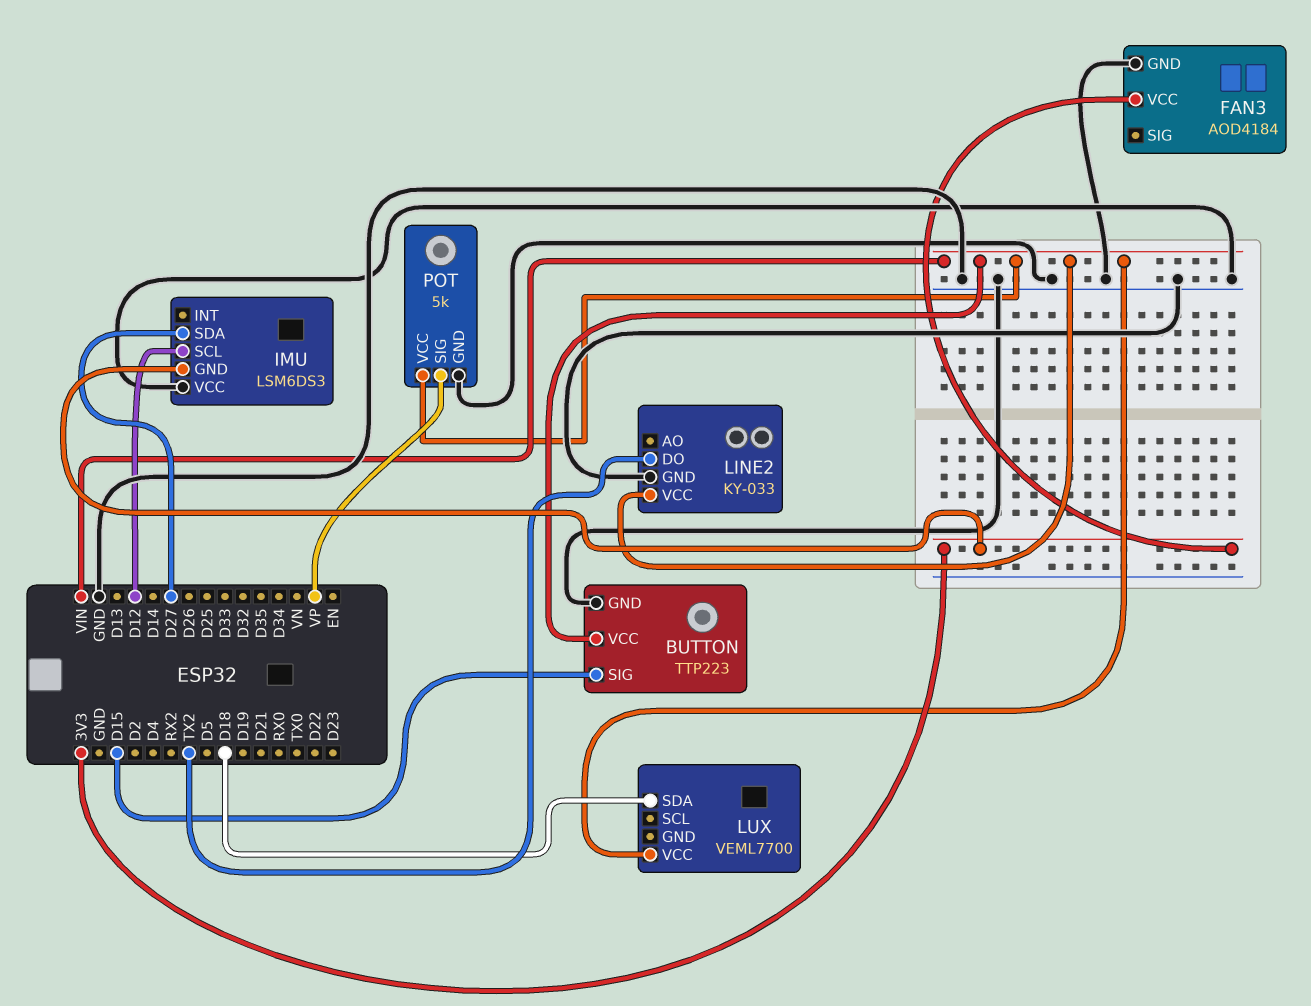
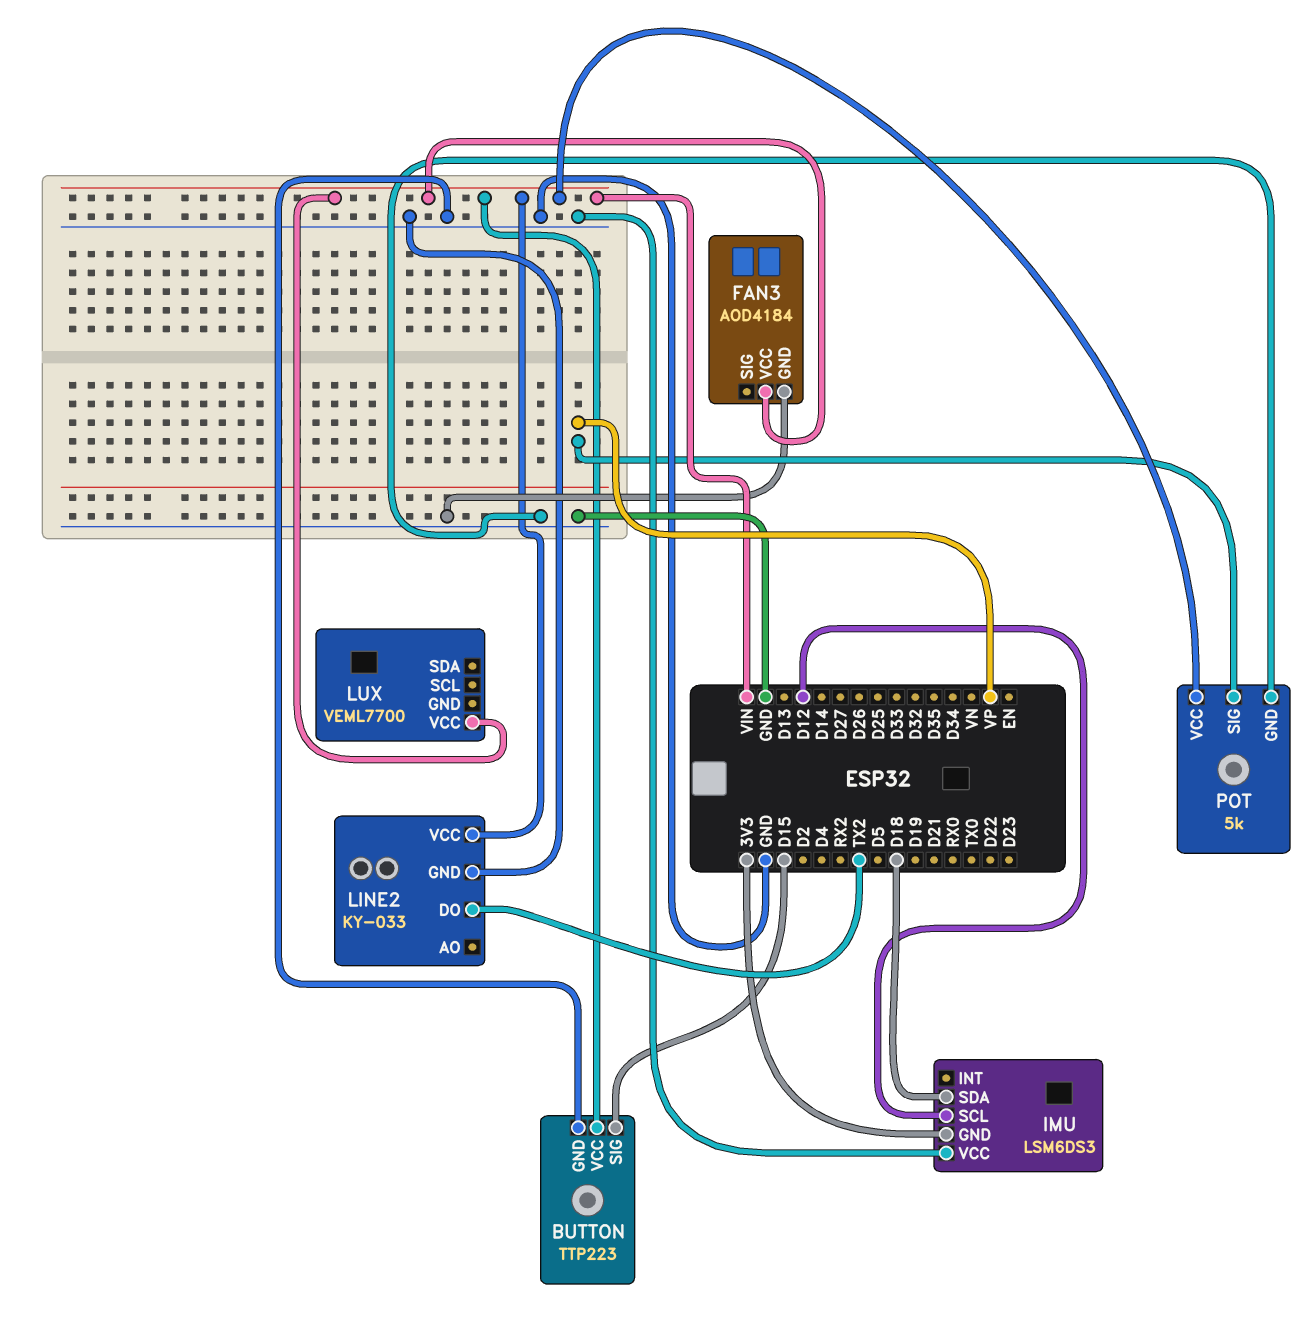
FAN3 pin VCC: 3V3 -> VIN
IMU pin SDA: D27 -> D18
LUX pin SDA: D18 -> none

